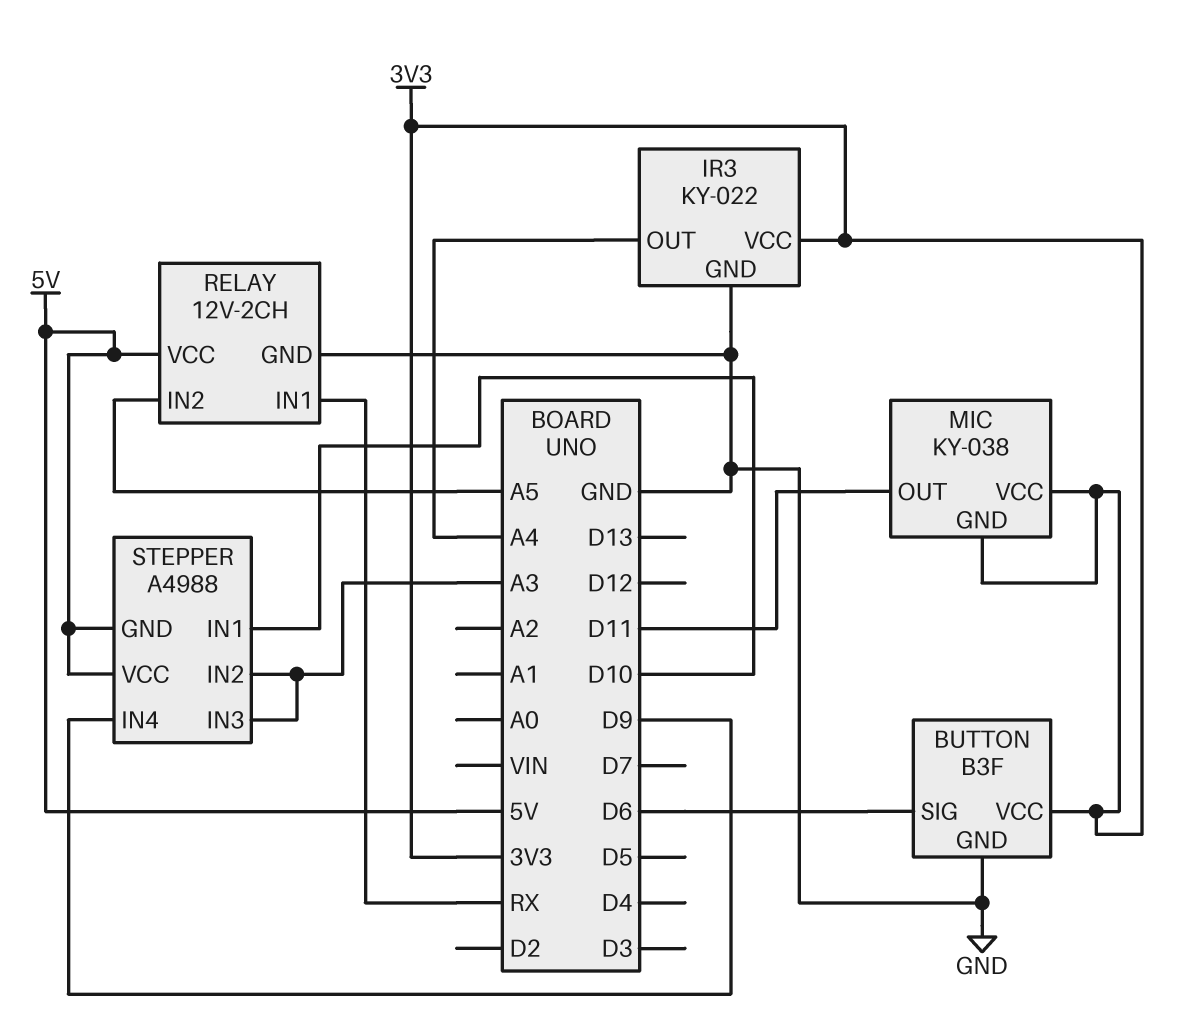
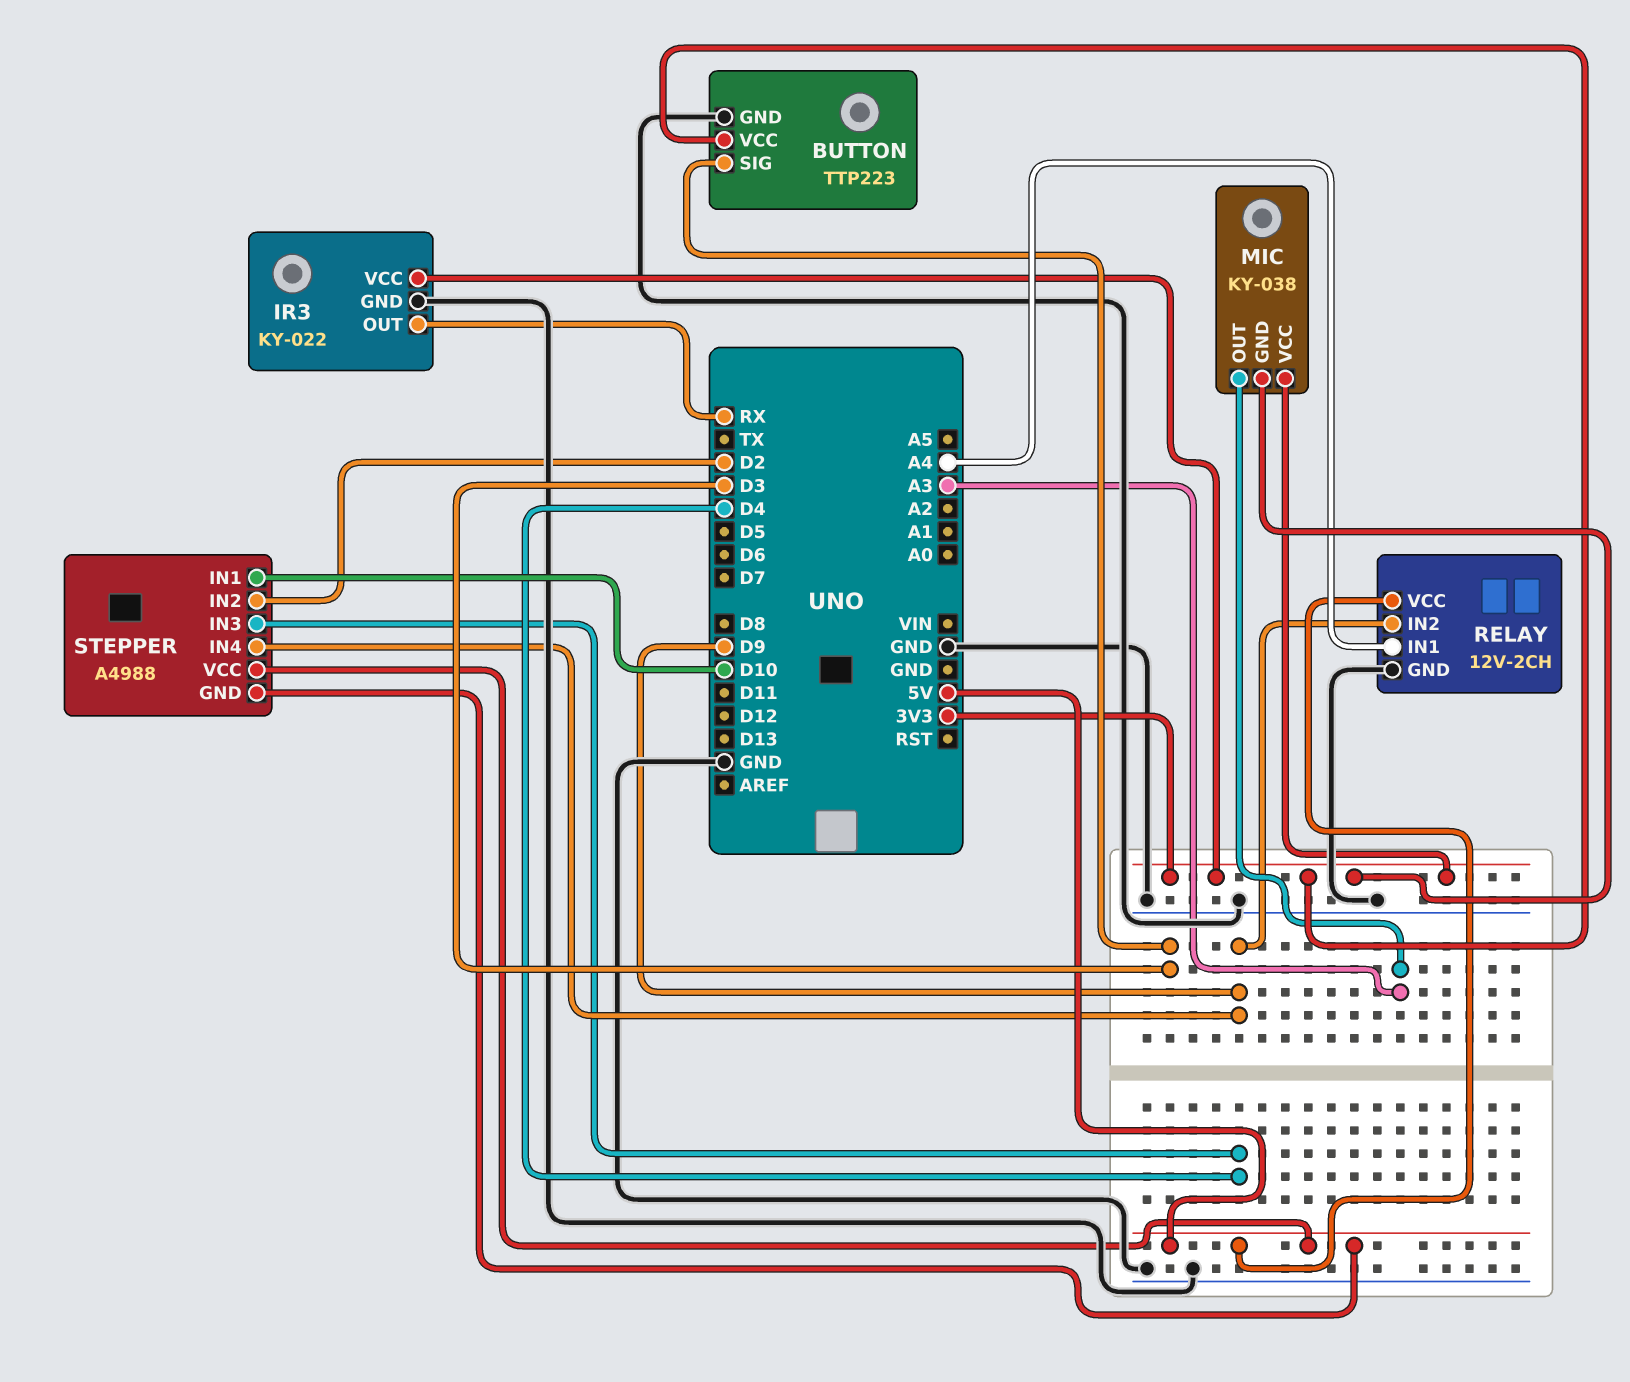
BUTTON: B3F -> TTP223
BUTTON pin SIG: D6 -> D3
IR3 pin OUT: A4 -> RX
MIC pin OUT: D11 -> A3
RELAY pin IN1: RX -> A4
RELAY pin IN2: A5 -> D9
STEPPER pin IN2: A3 -> D2
STEPPER pin IN3: A3 -> D4

